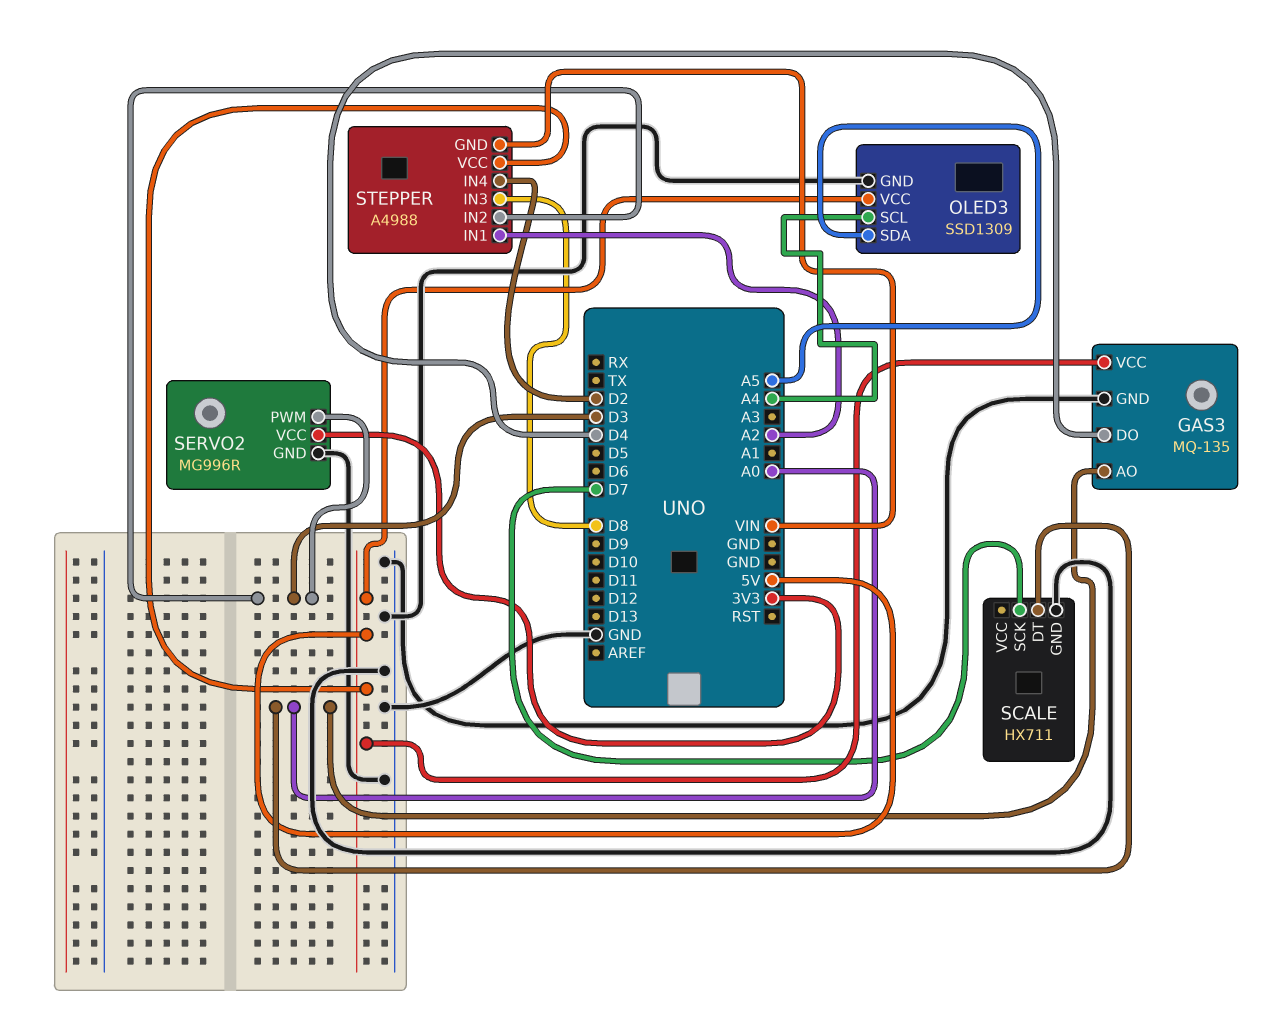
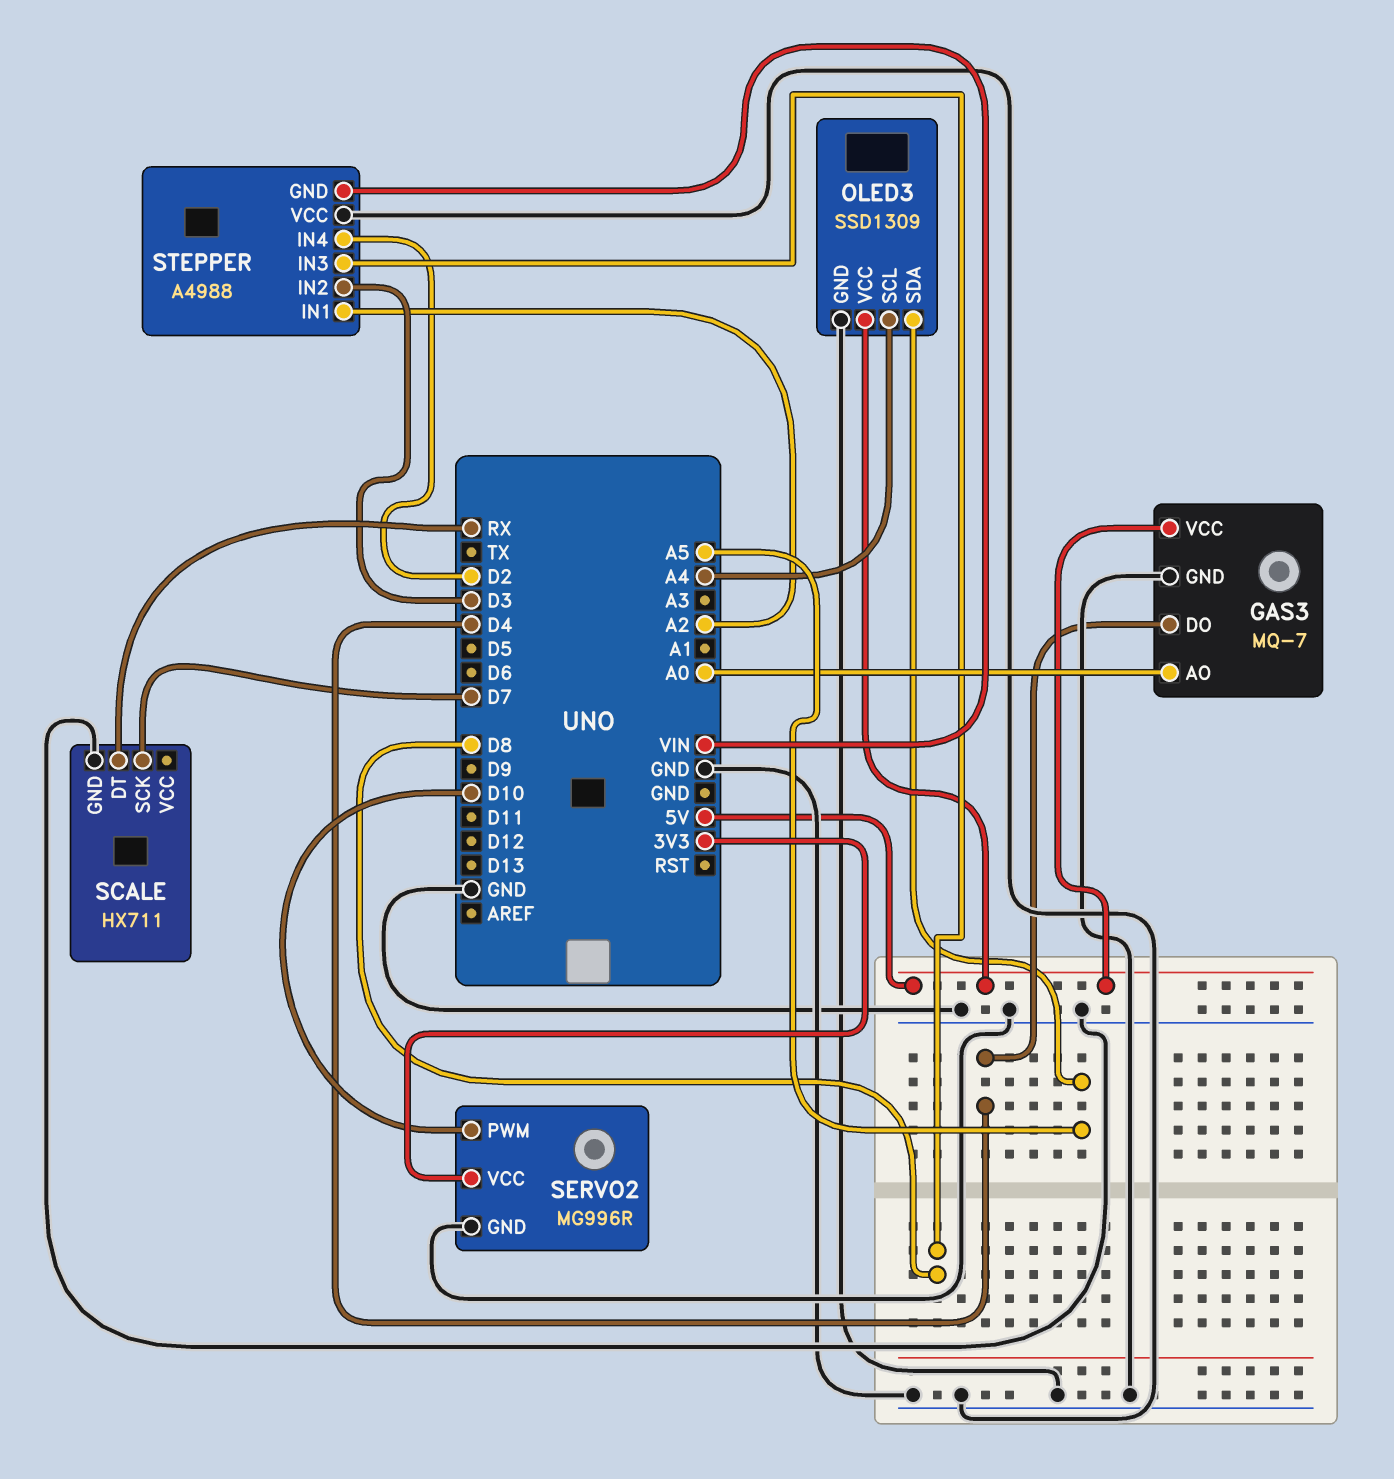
GAS3: MQ-135 -> MQ-7
SCALE pin DT: A0 -> RX
SERVO2 pin PWM: D3 -> D10
STEPPER pin VCC: 5V -> GND

